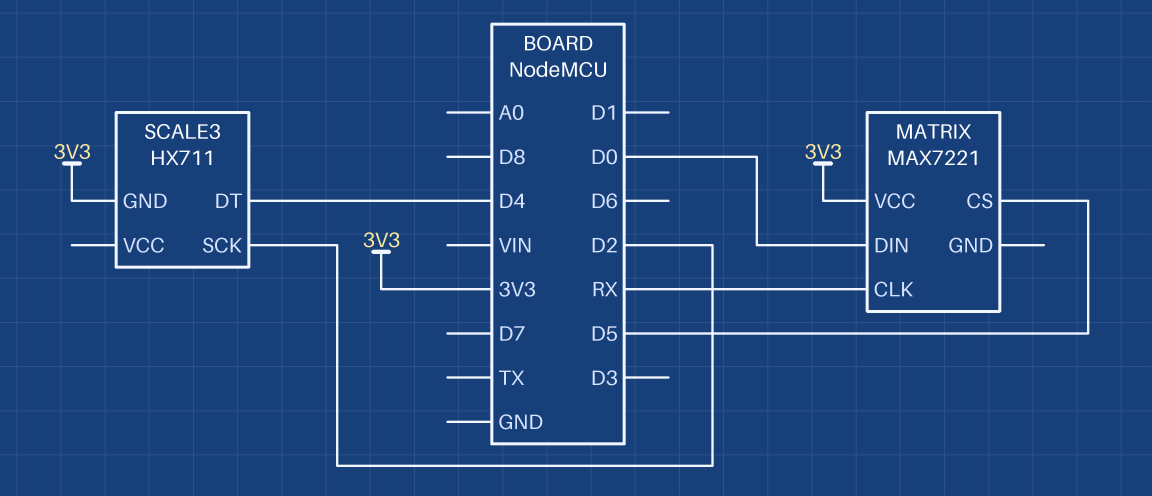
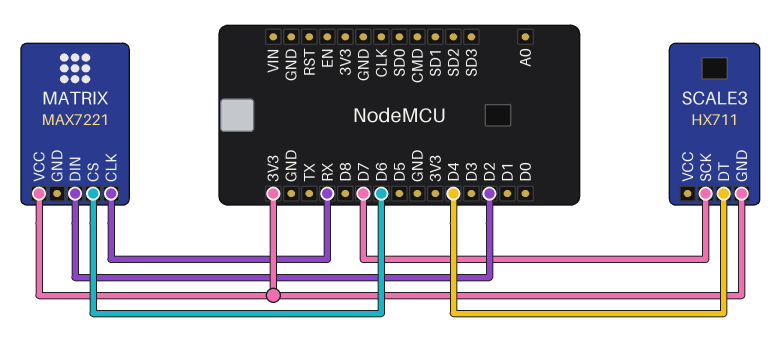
MATRIX pin CS: D5 -> D6
MATRIX pin DIN: D0 -> D2
SCALE3 pin SCK: D2 -> D7

